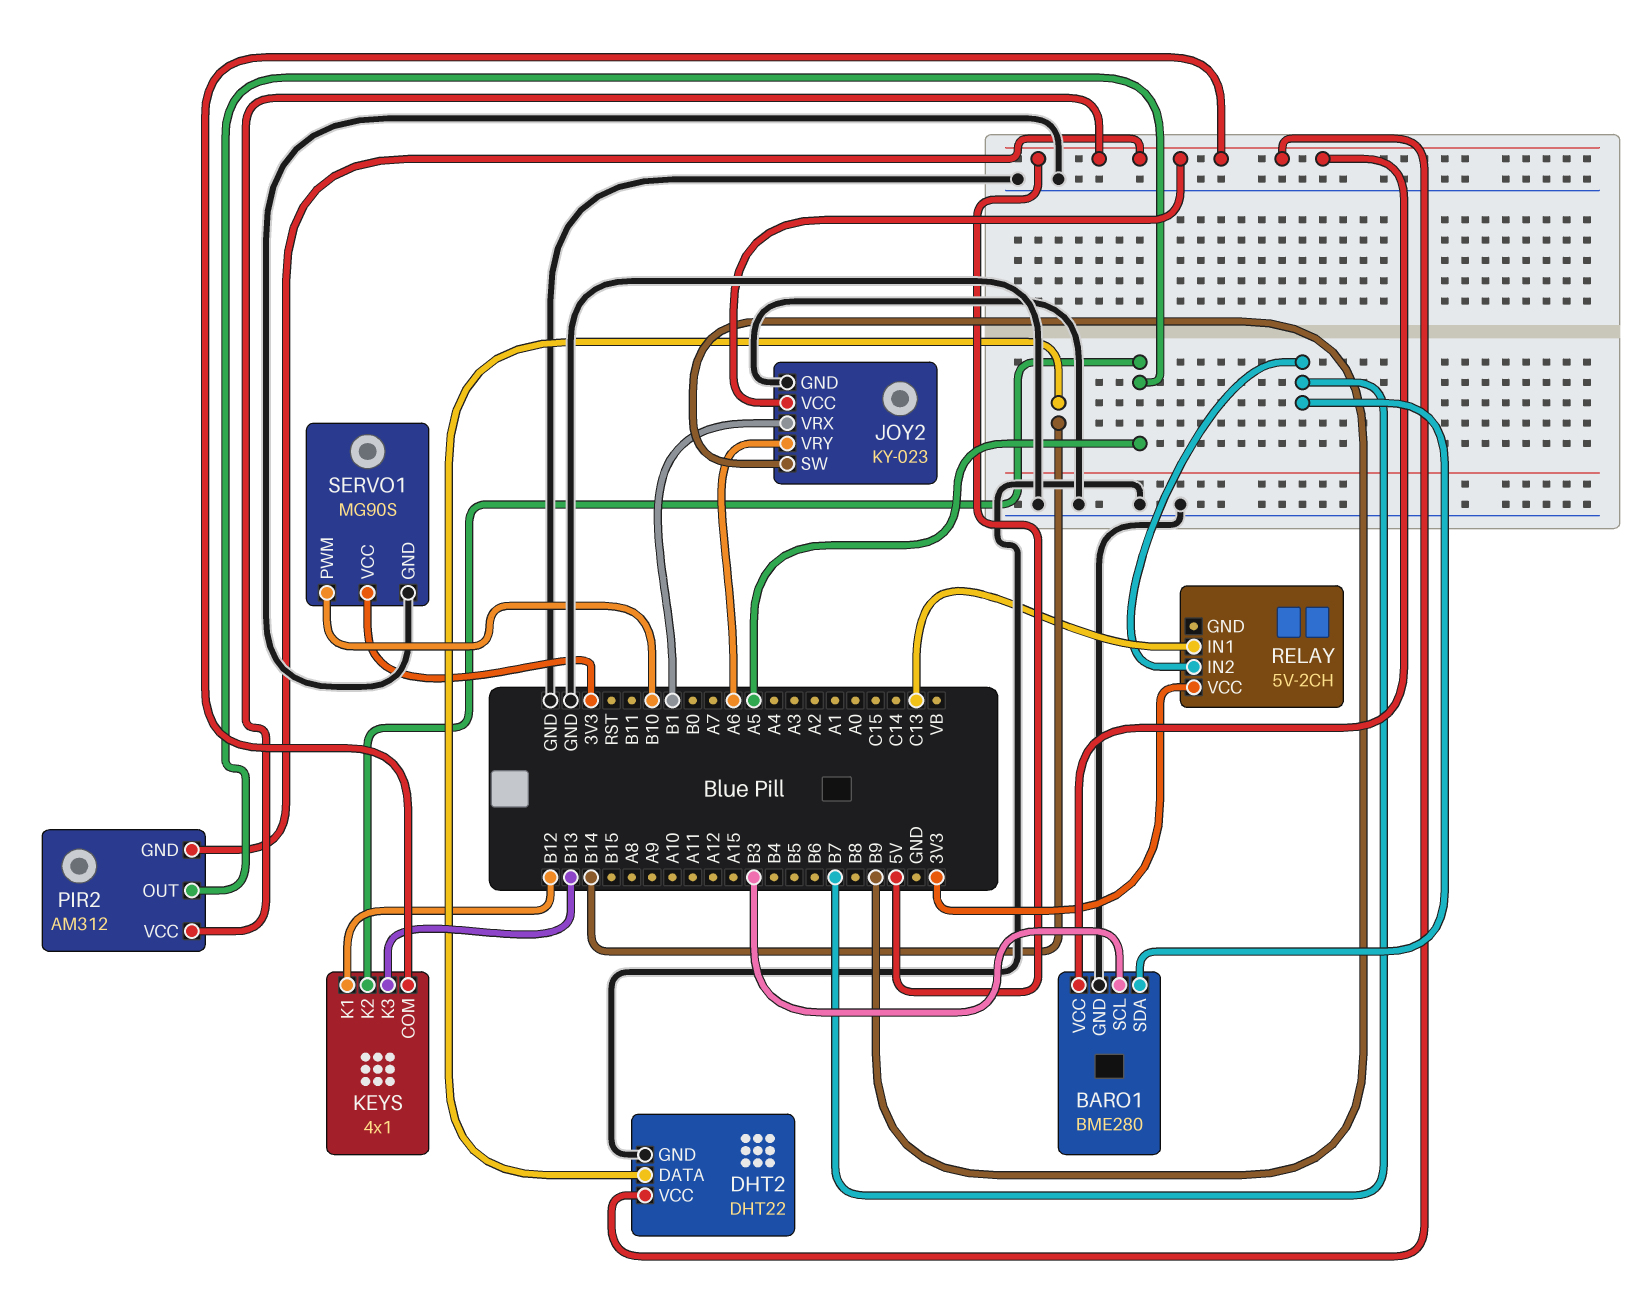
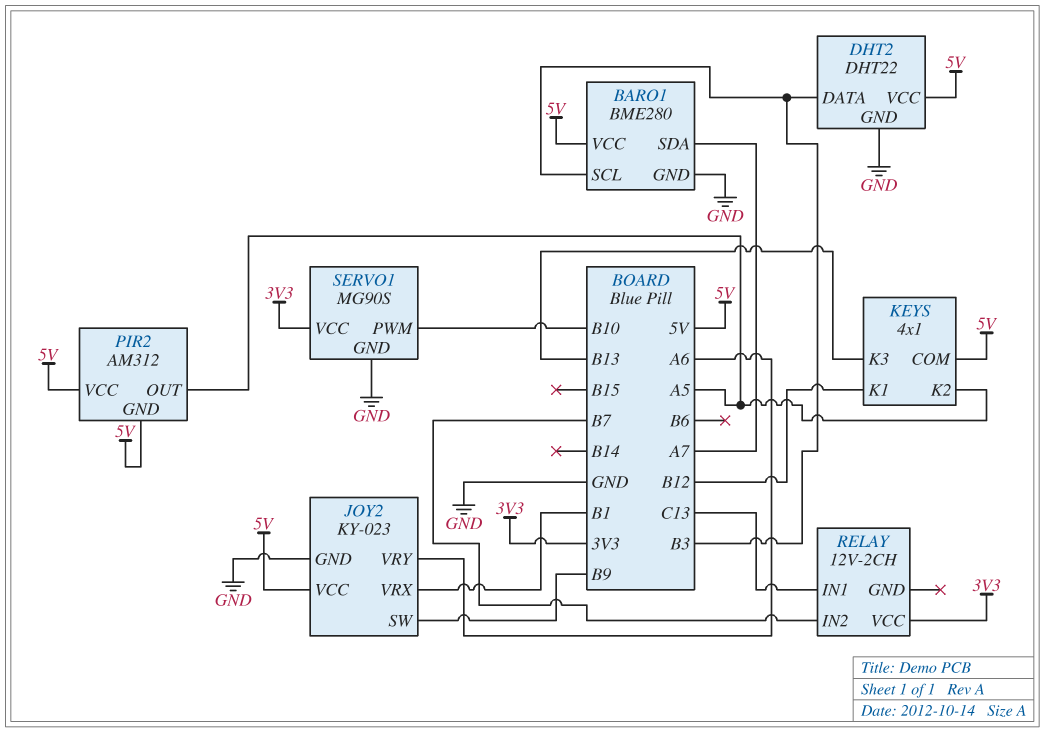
BARO1 pin SDA: B7 -> A7
DHT2 pin DATA: B14 -> B3
RELAY: 5V-2CH -> 12V-2CH

